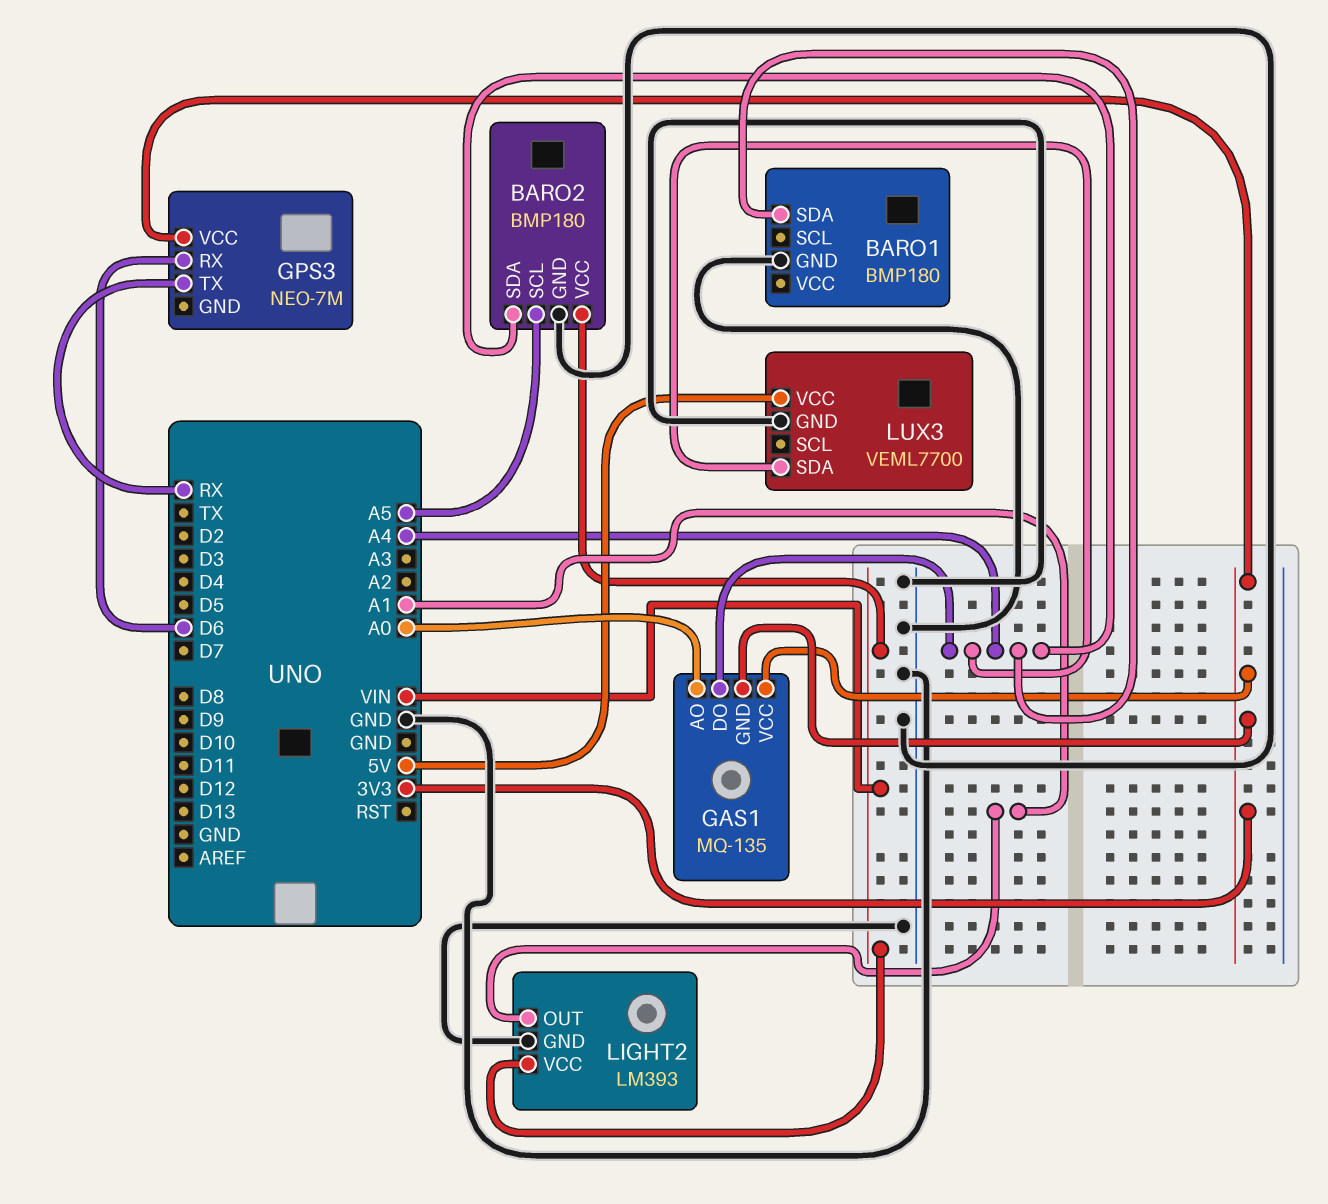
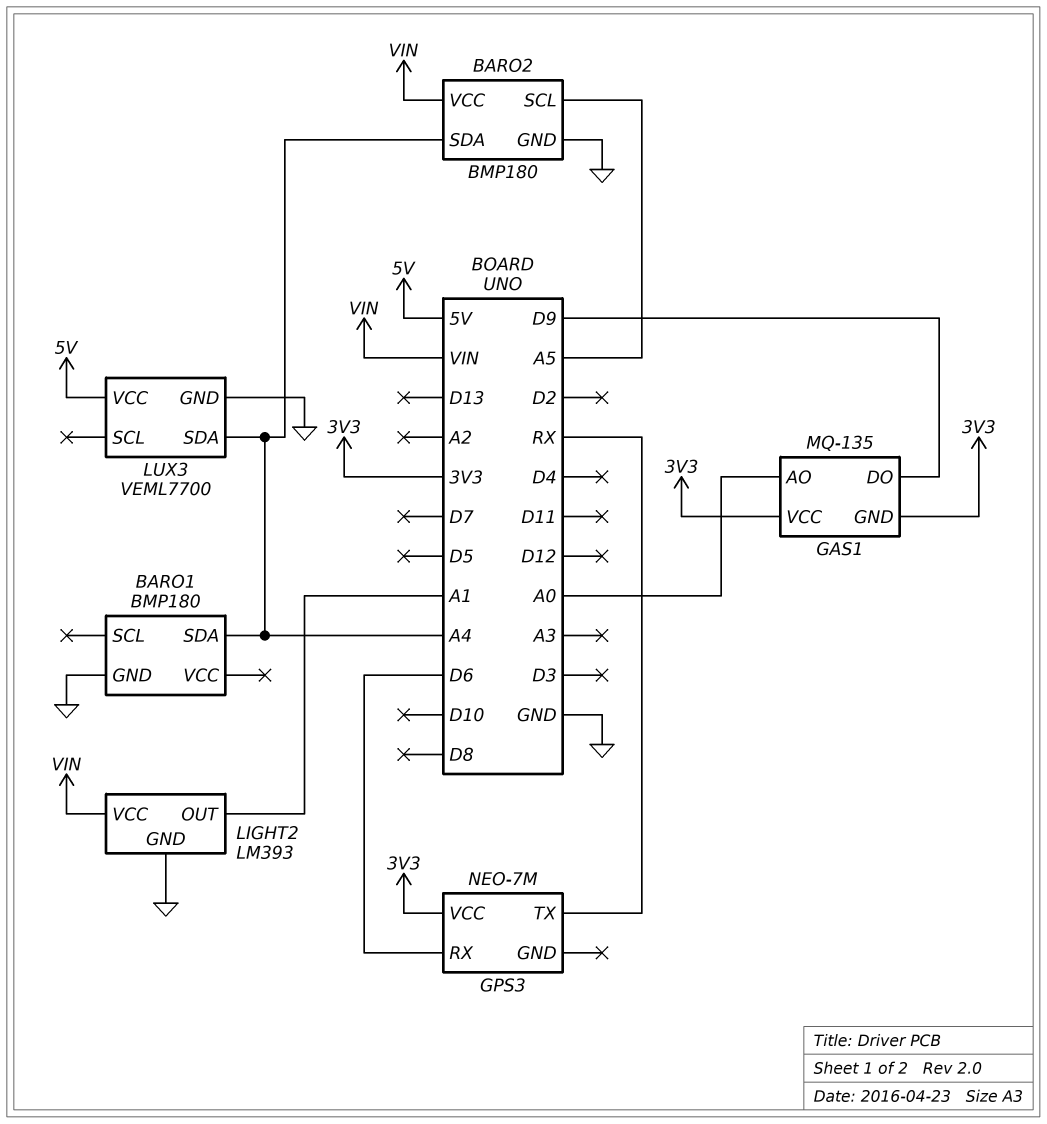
GAS1 pin DO: A4 -> D9

